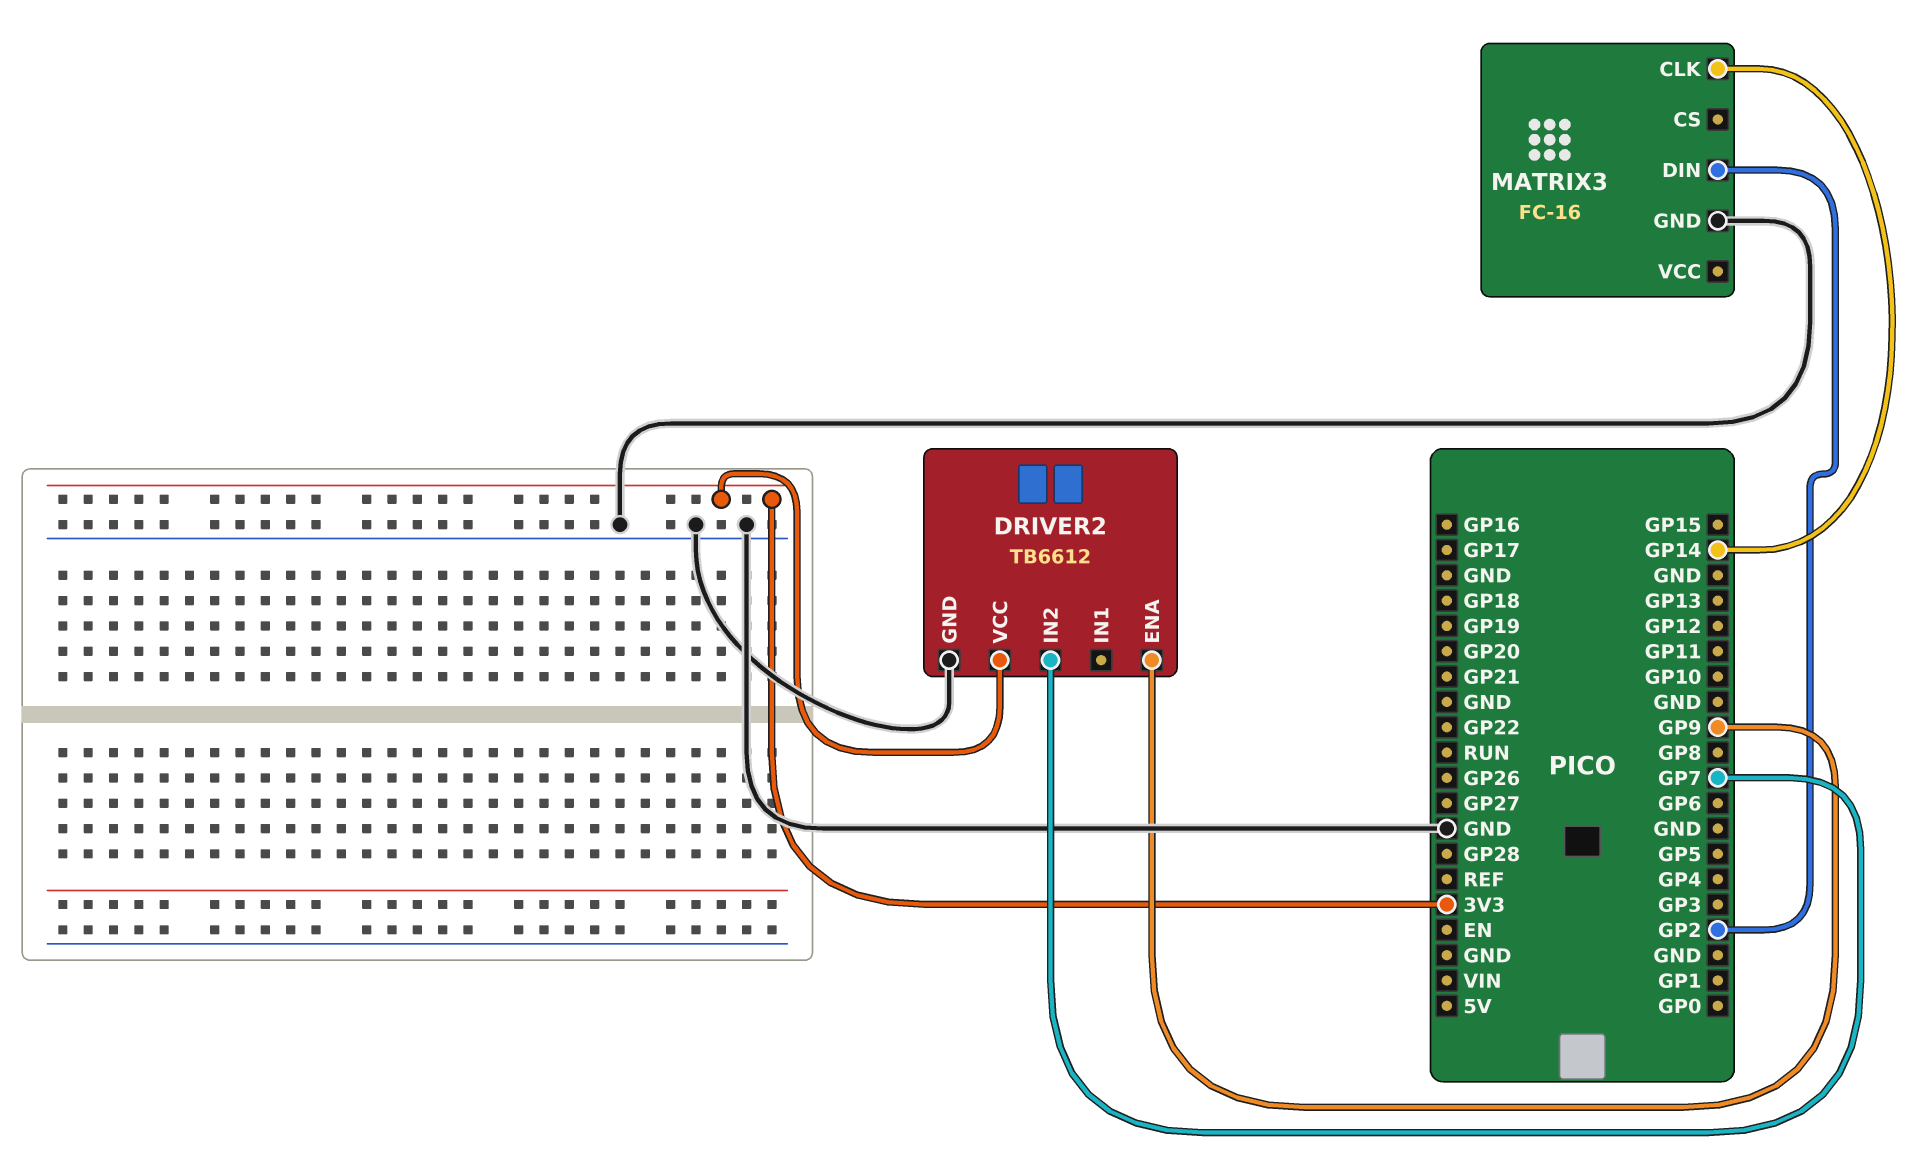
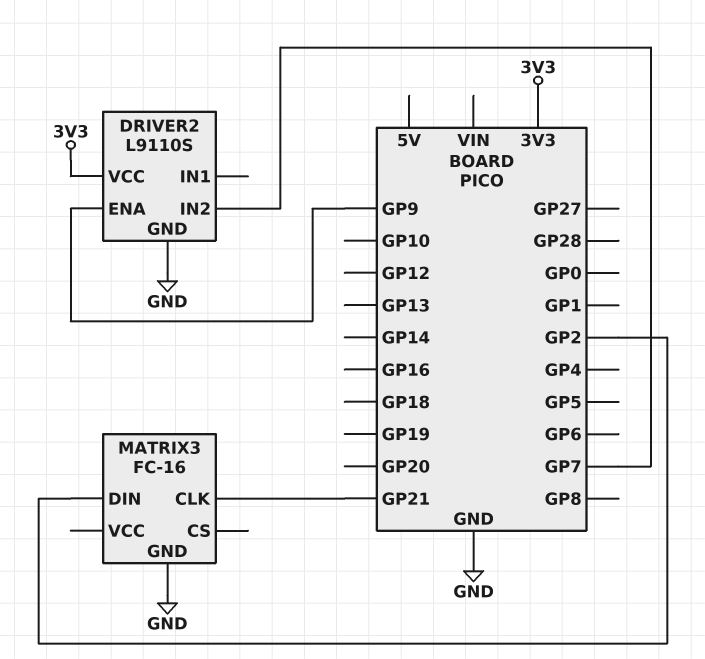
DRIVER2: TB6612 -> L9110S
MATRIX3 pin CLK: GP14 -> GP21

